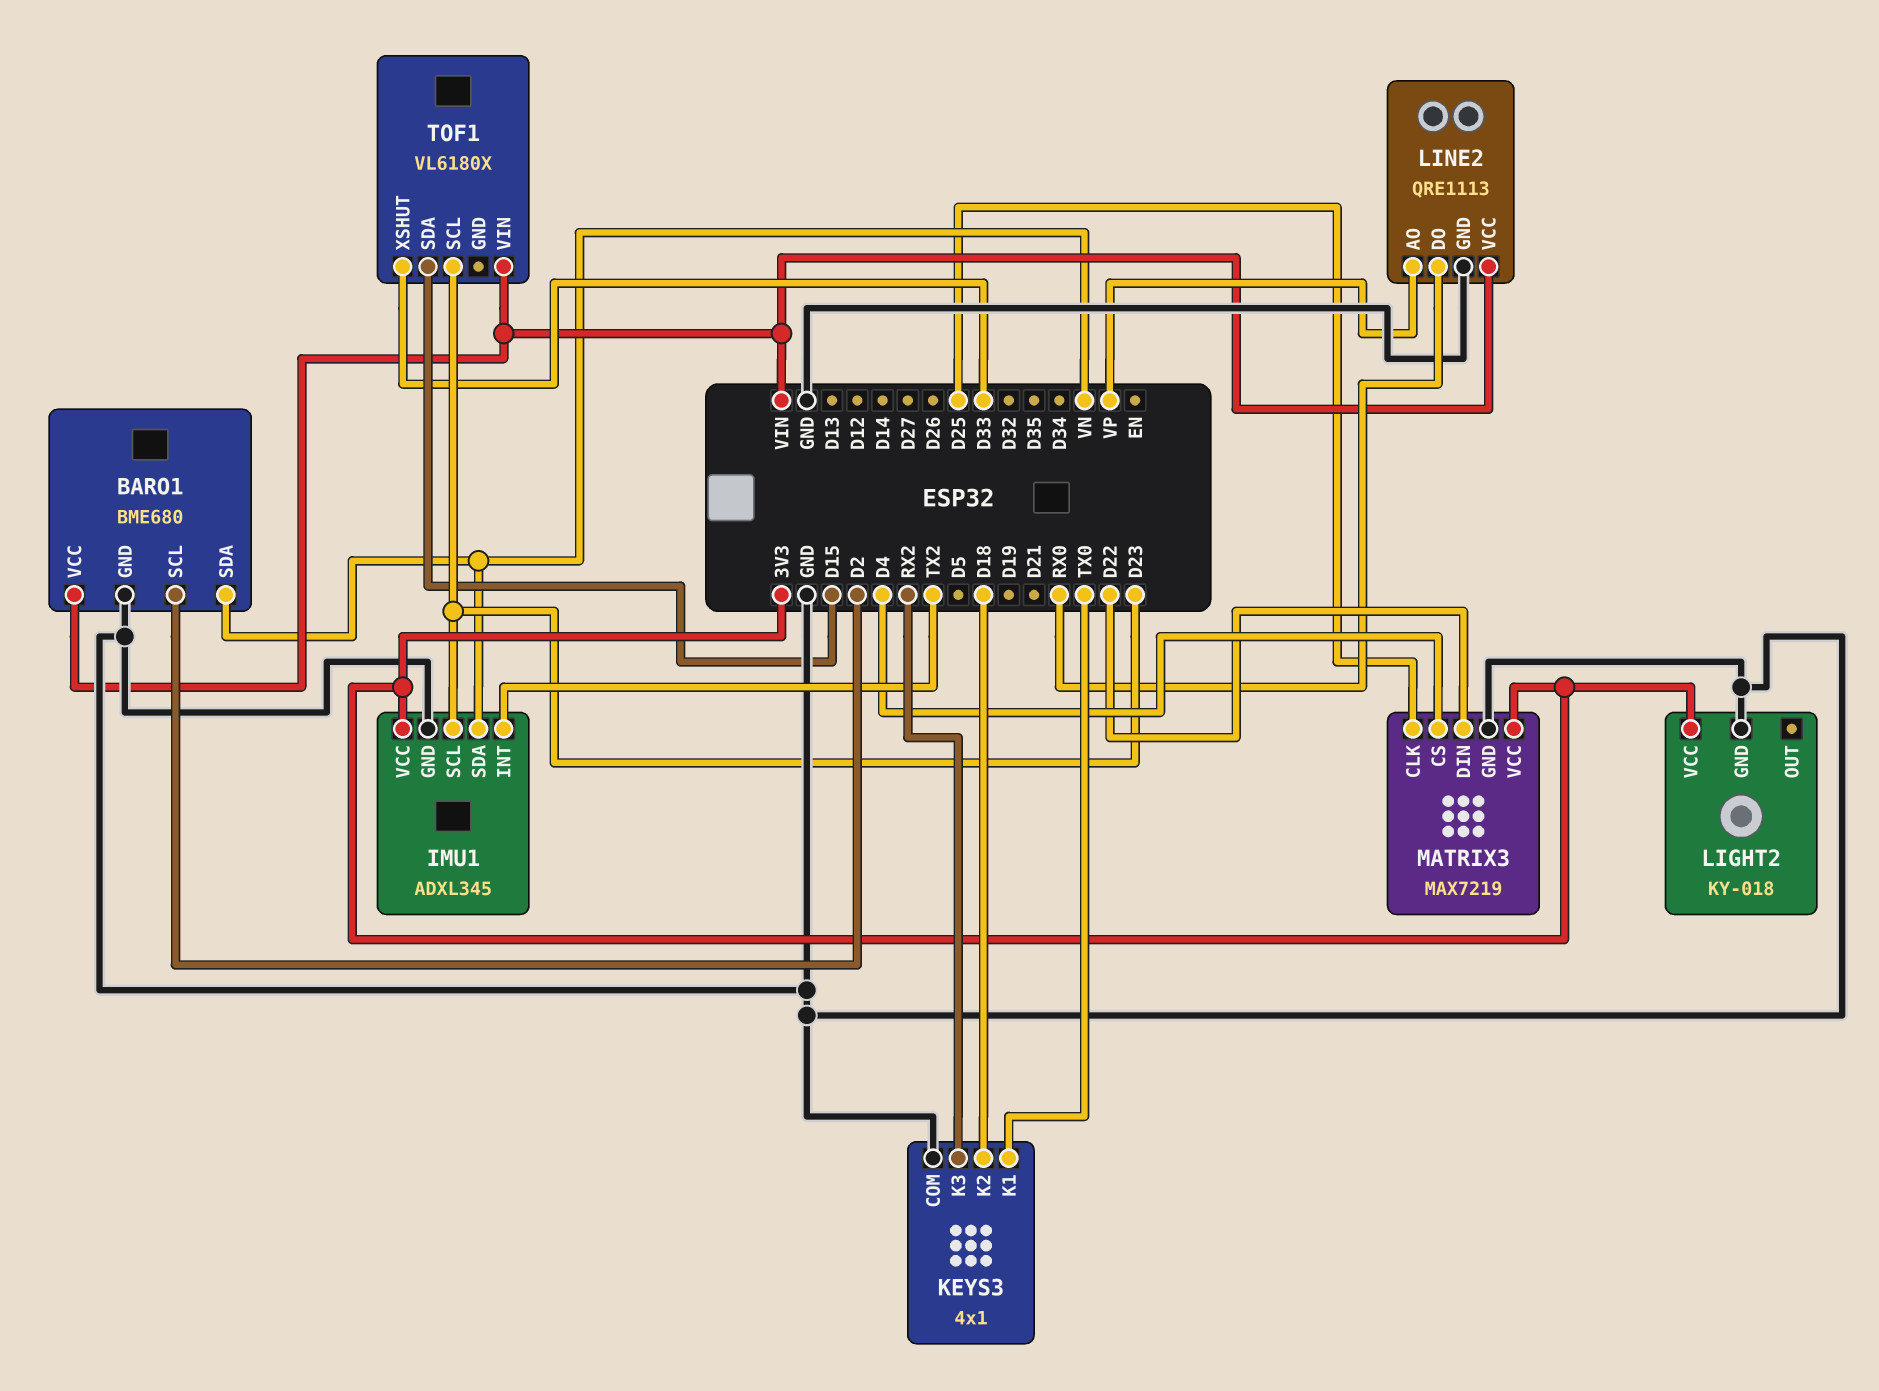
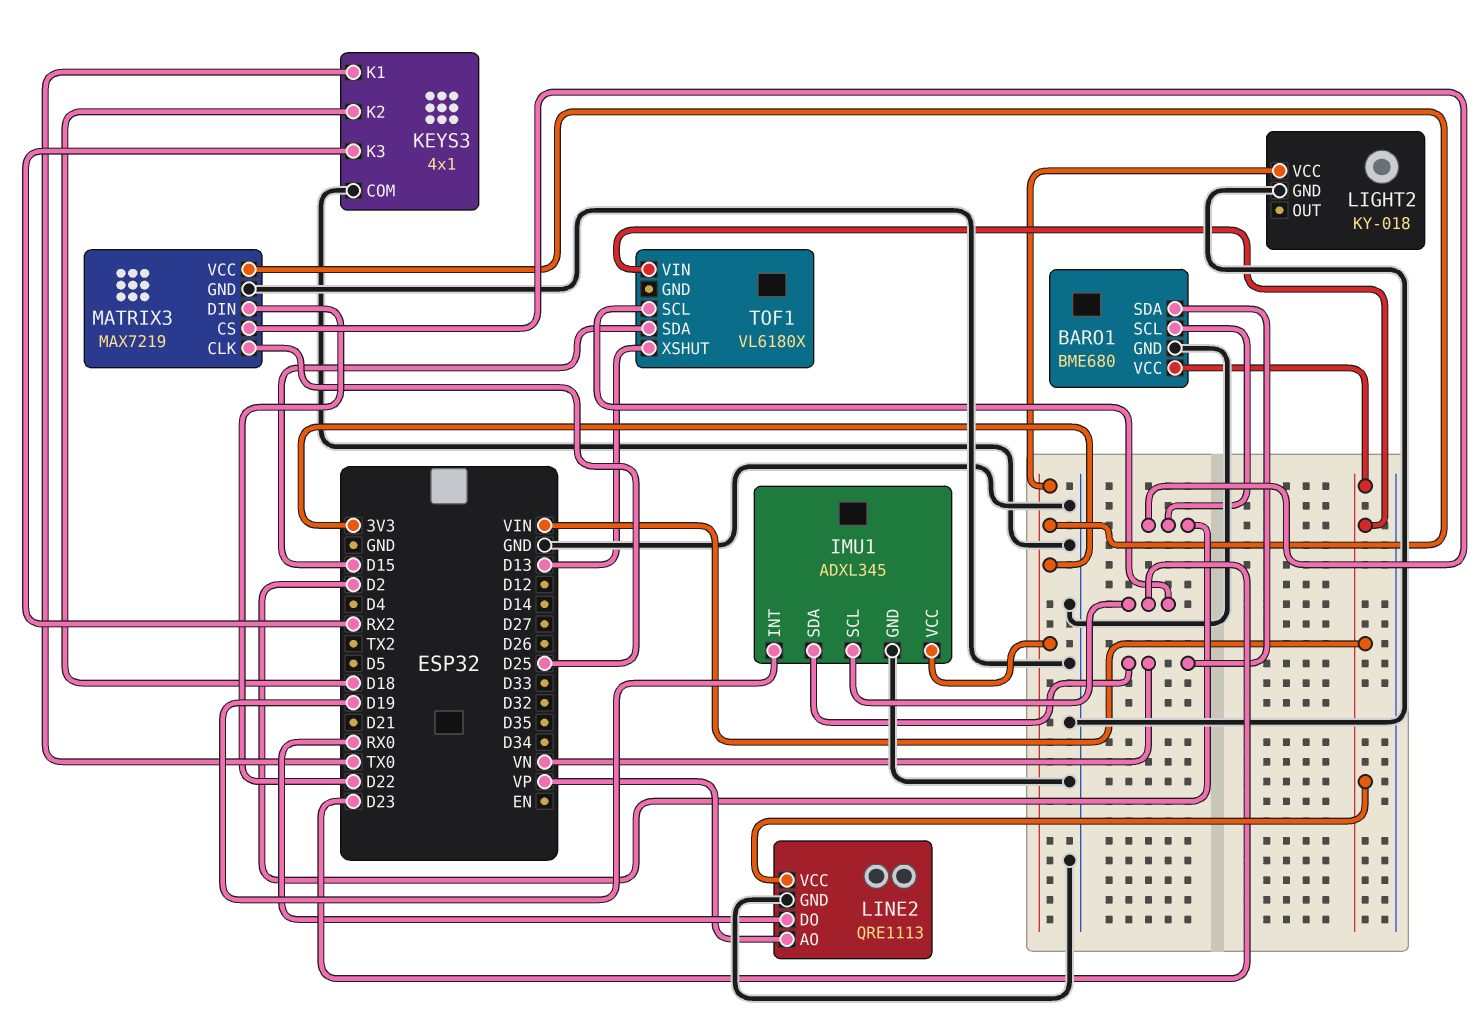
IMU1 pin INT: TX2 -> D19
MATRIX3 pin CS: D4 -> D2
TOF1 pin XSHUT: D33 -> D13

